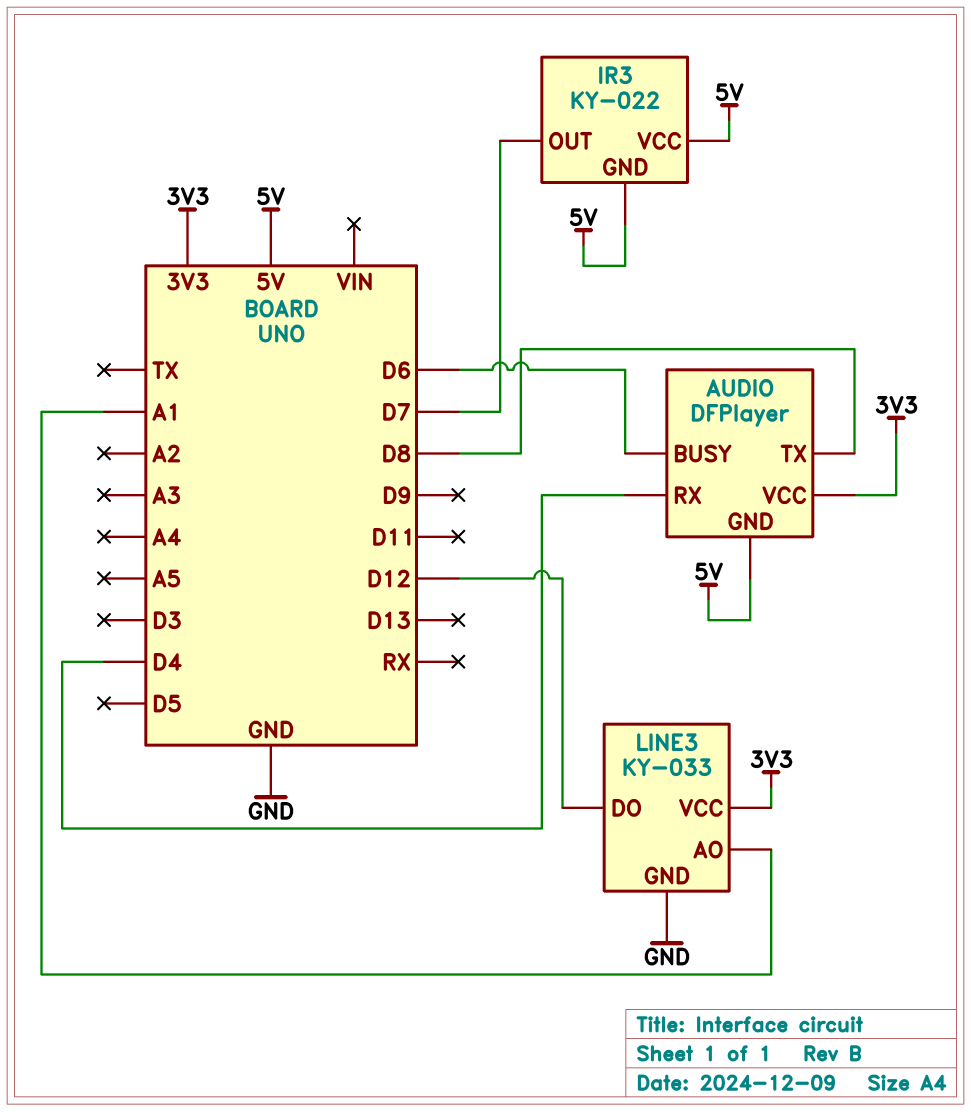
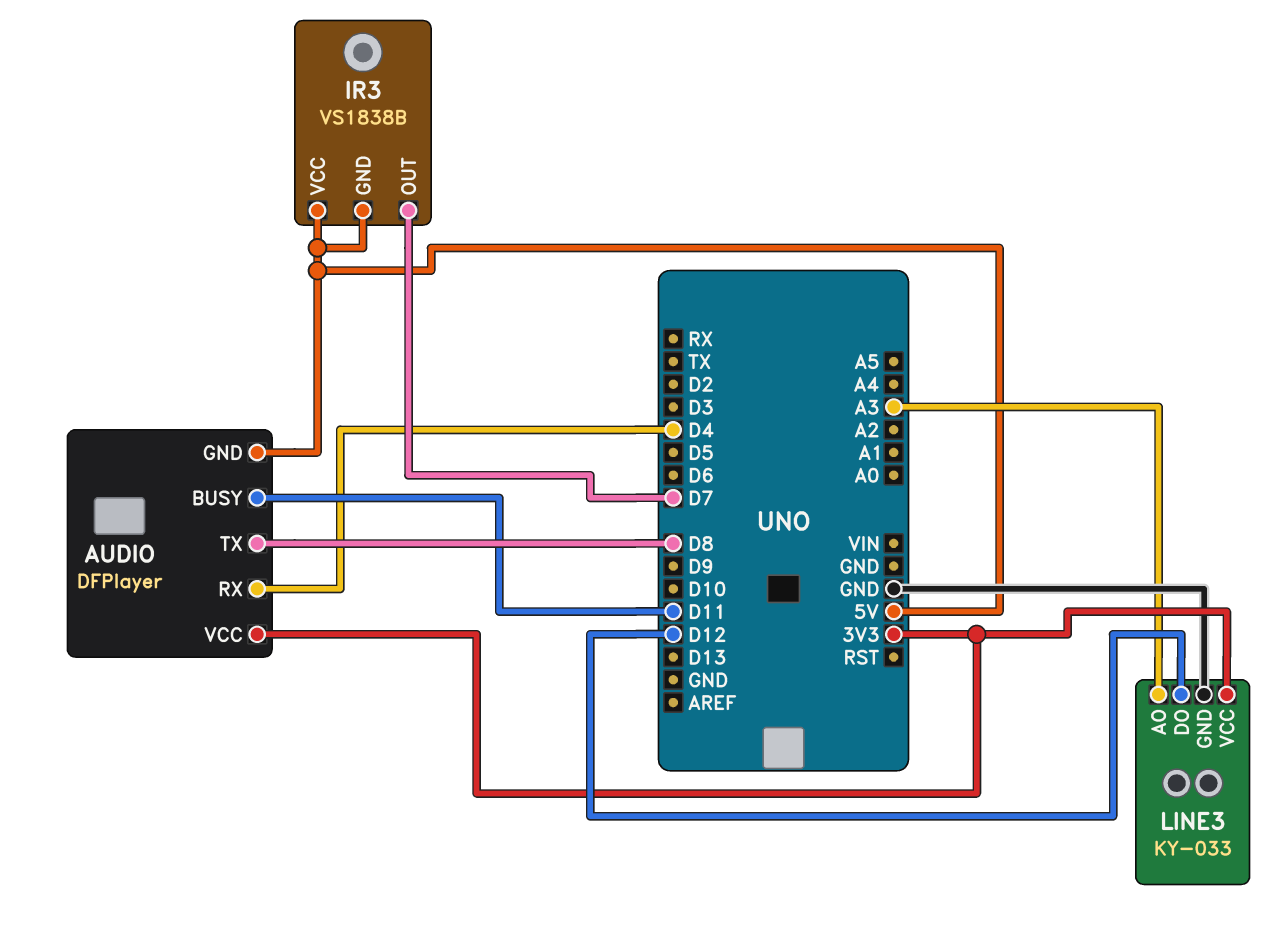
AUDIO pin BUSY: D6 -> D11
IR3: KY-022 -> VS1838B
LINE3 pin AO: A1 -> A3

